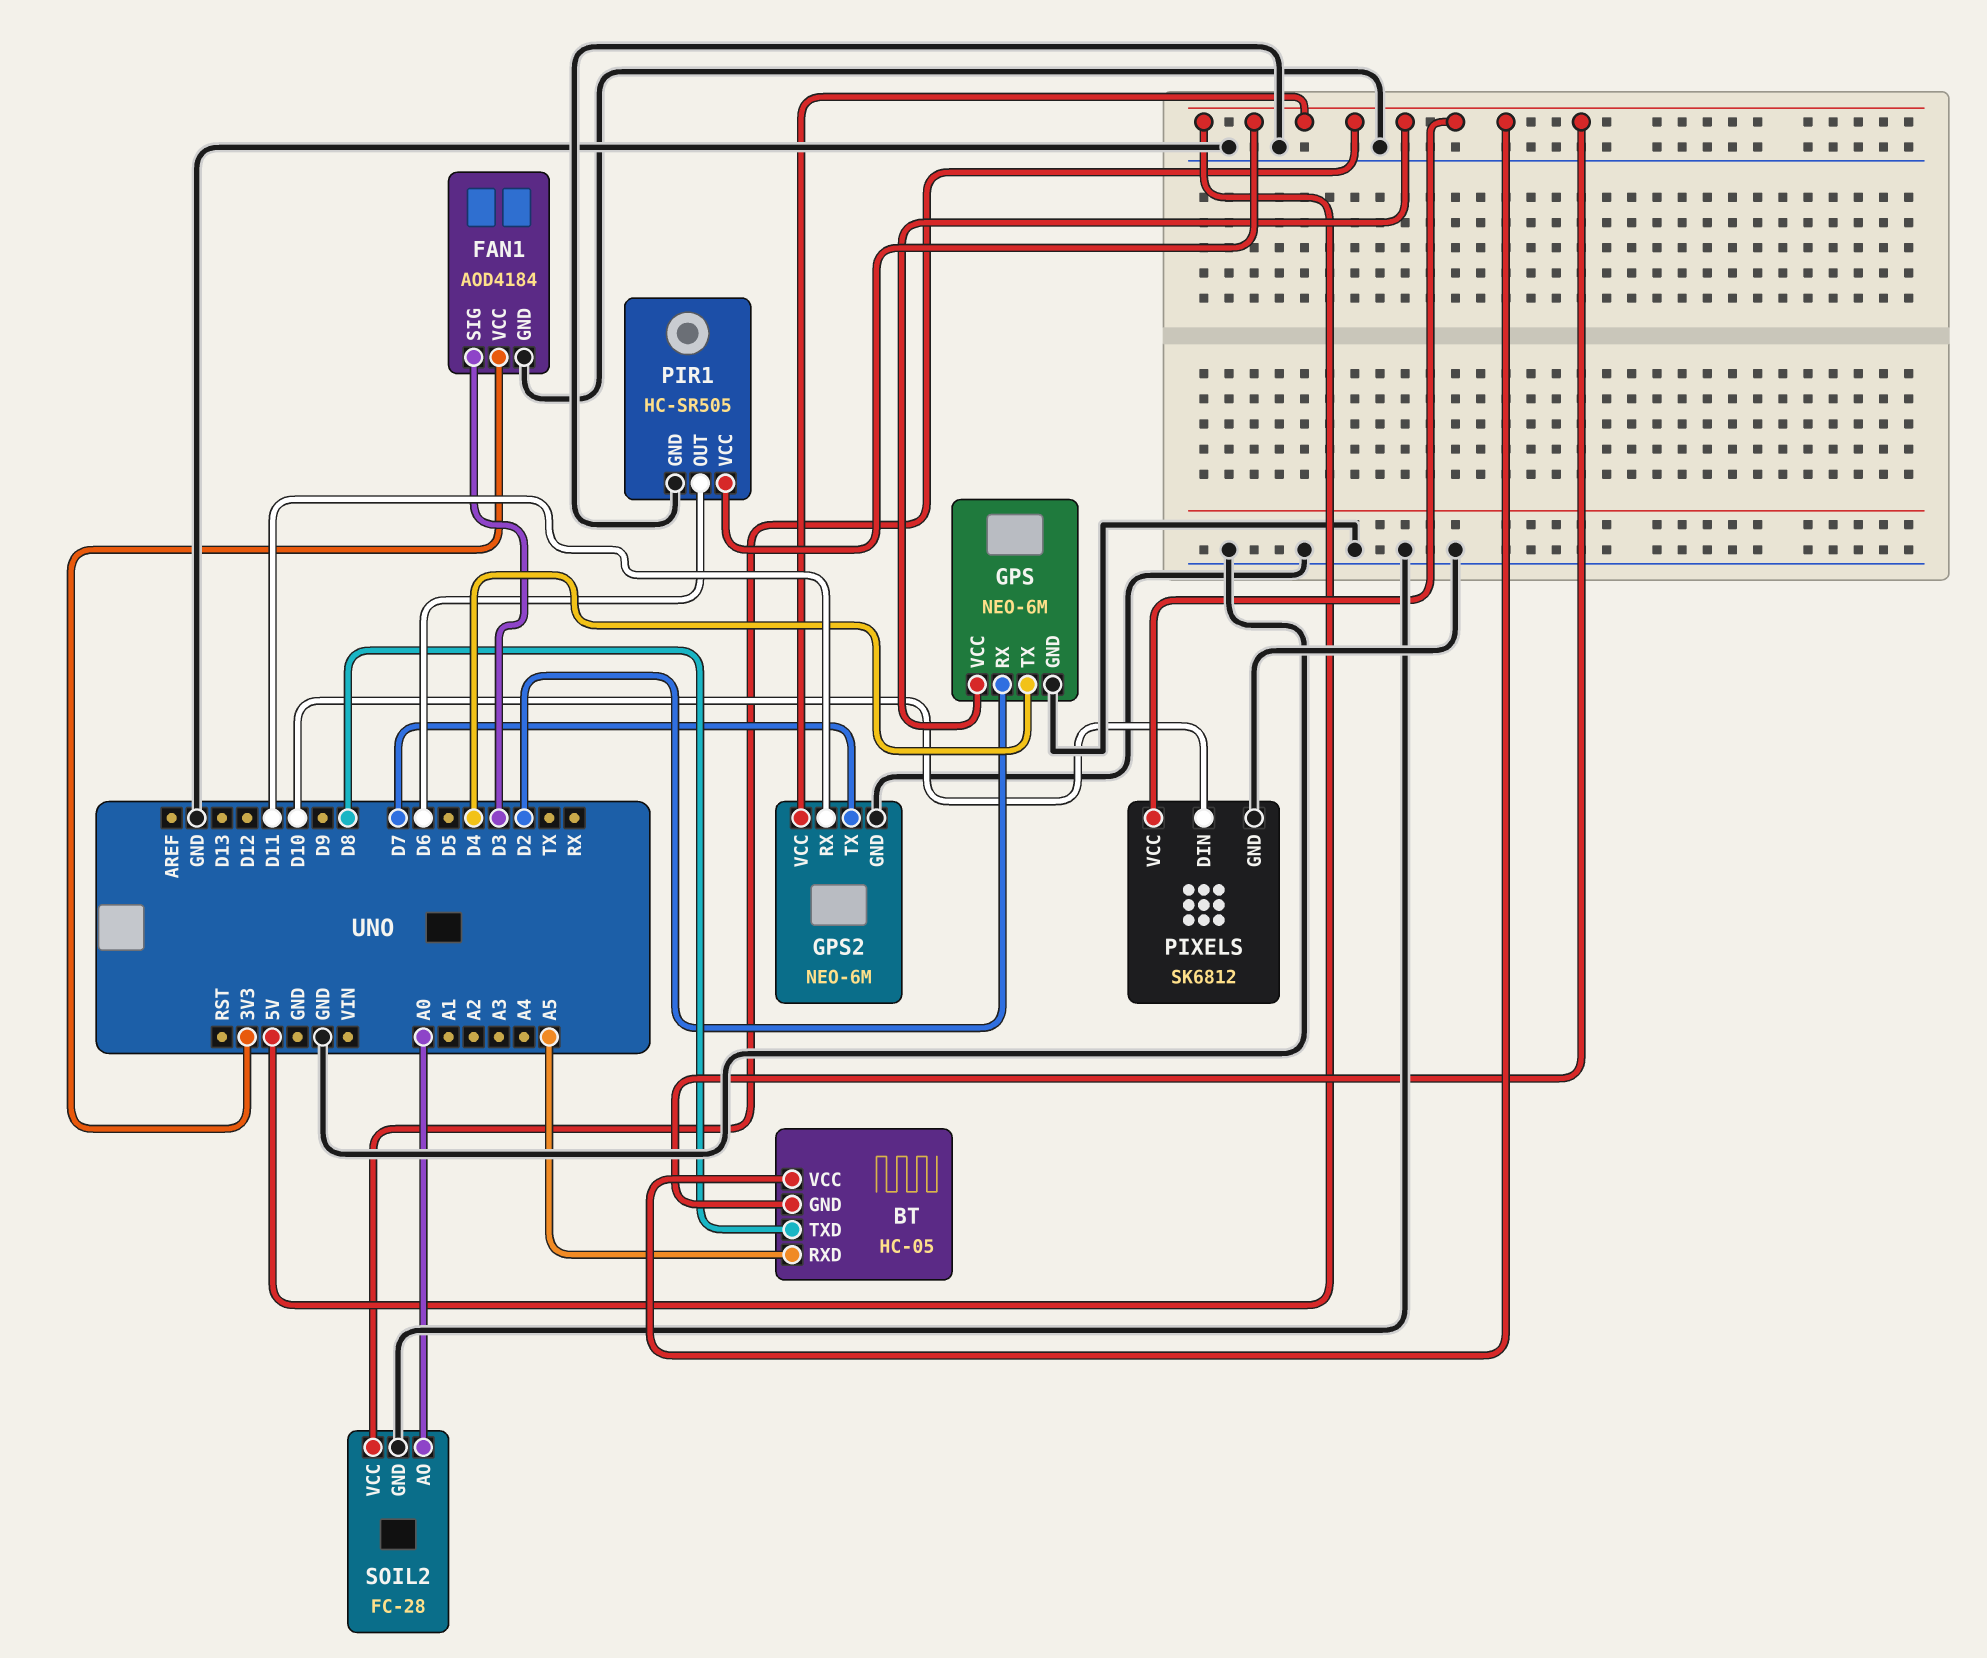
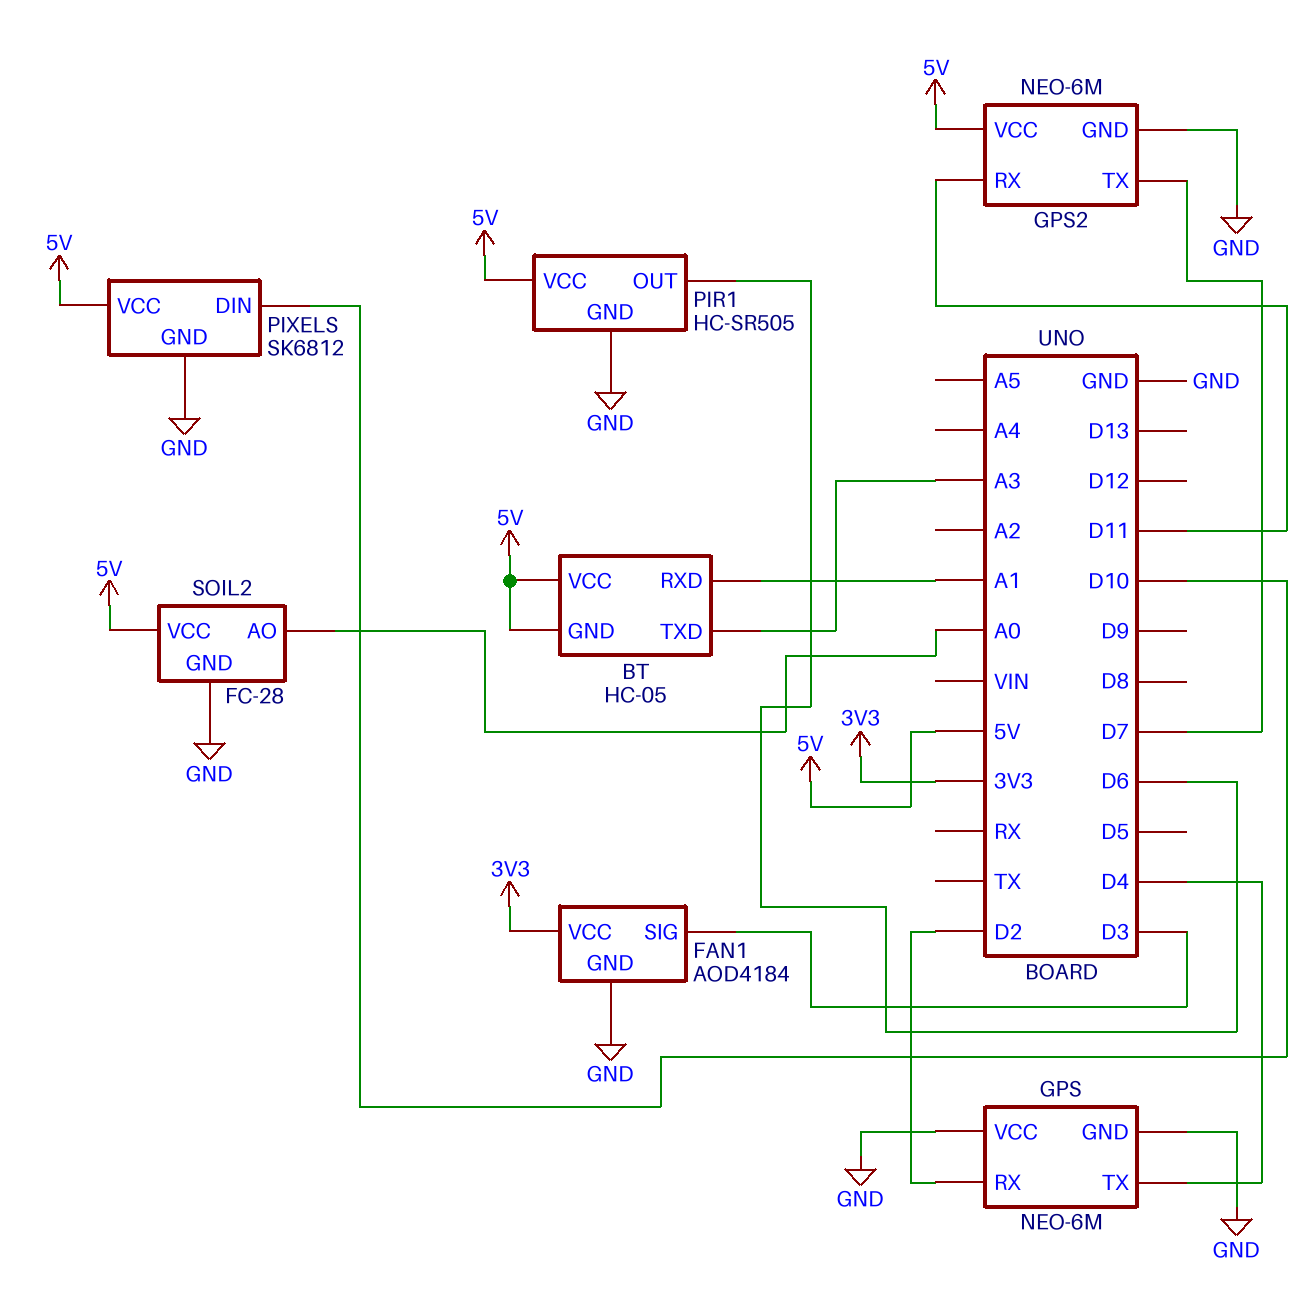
BT pin RXD: A5 -> A1
BT pin TXD: D8 -> A3
GPS pin VCC: 5V -> GND

